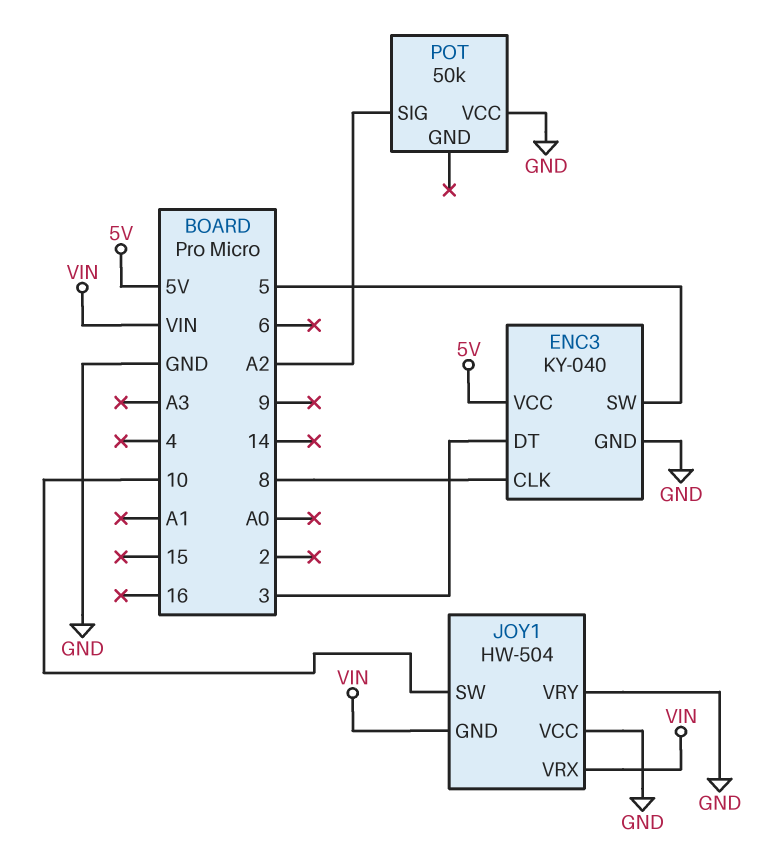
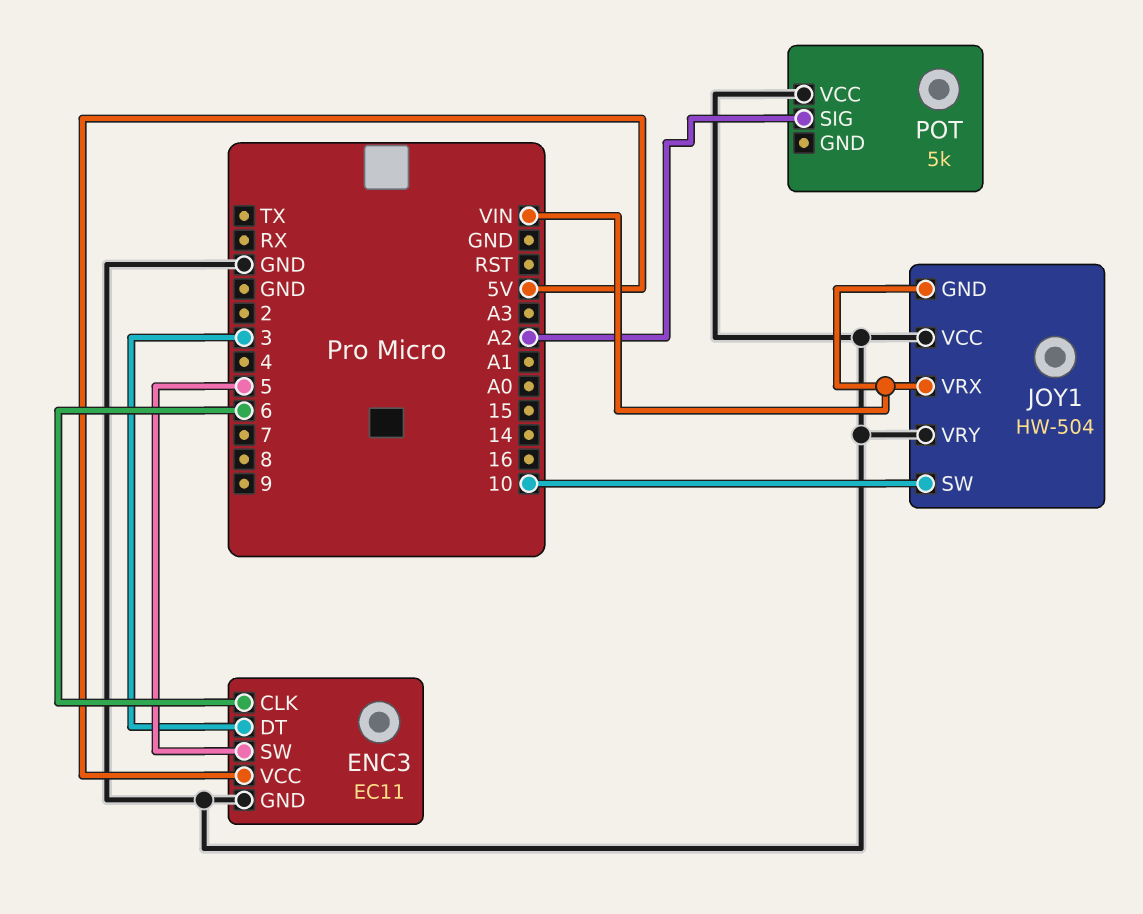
ENC3: KY-040 -> EC11
ENC3 pin CLK: 8 -> 6
POT: 50k -> 5k

